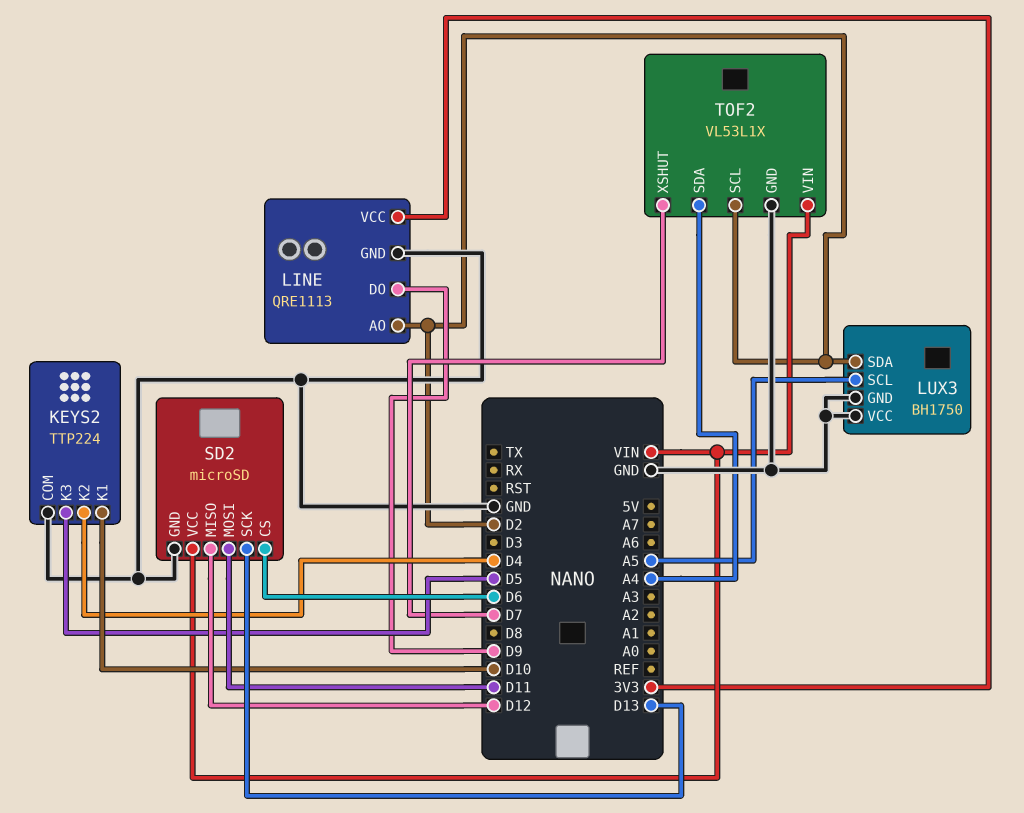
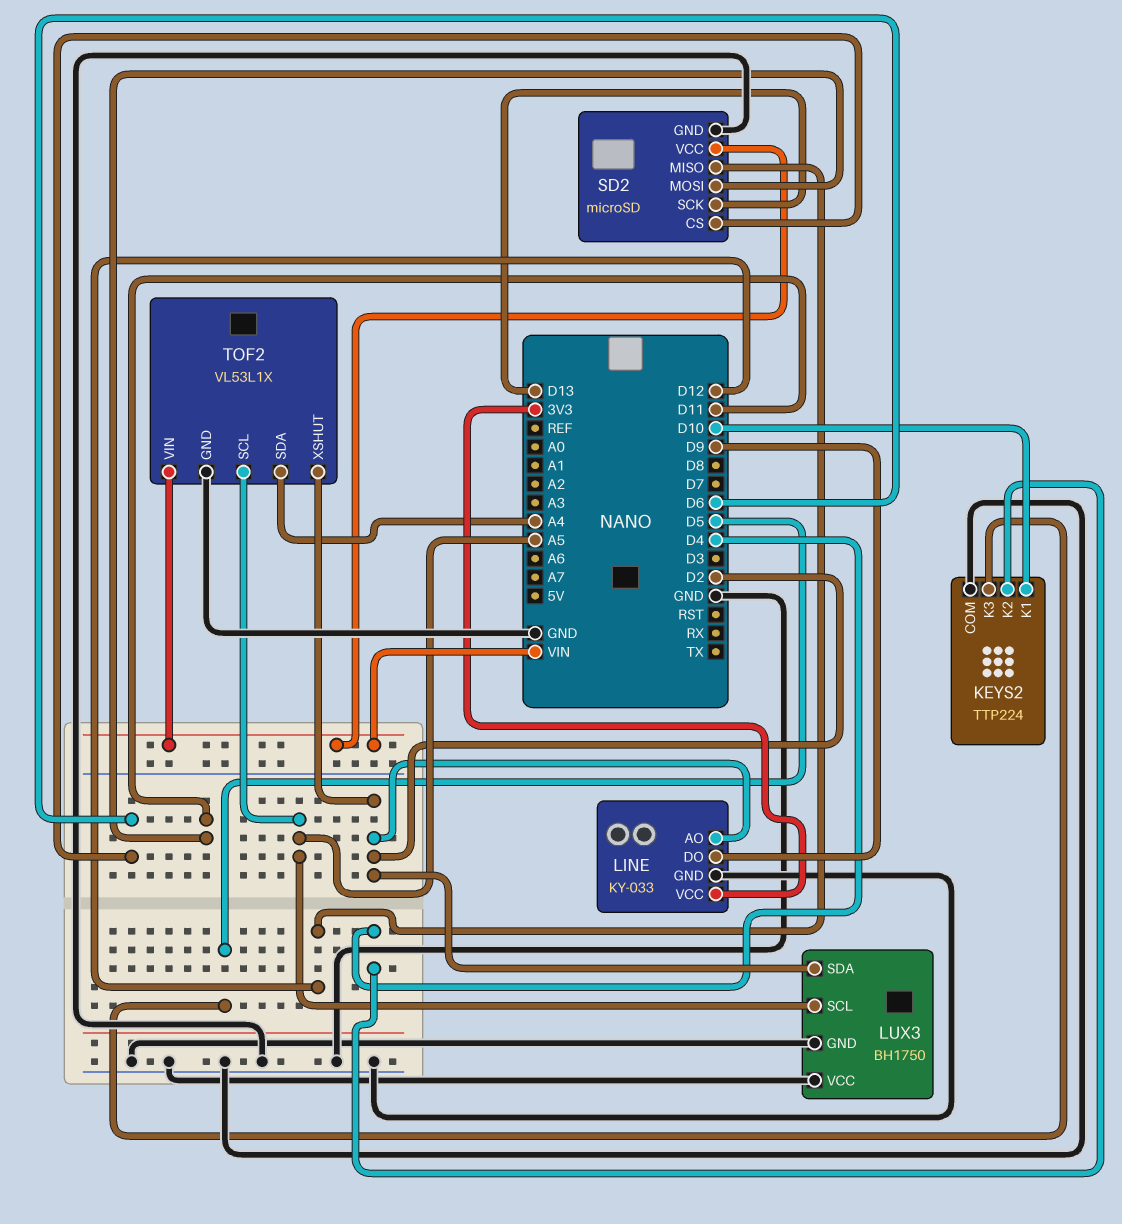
LINE: QRE1113 -> KY-033
TOF2 pin SCL: D2 -> A5
TOF2 pin XSHUT: D7 -> D2

